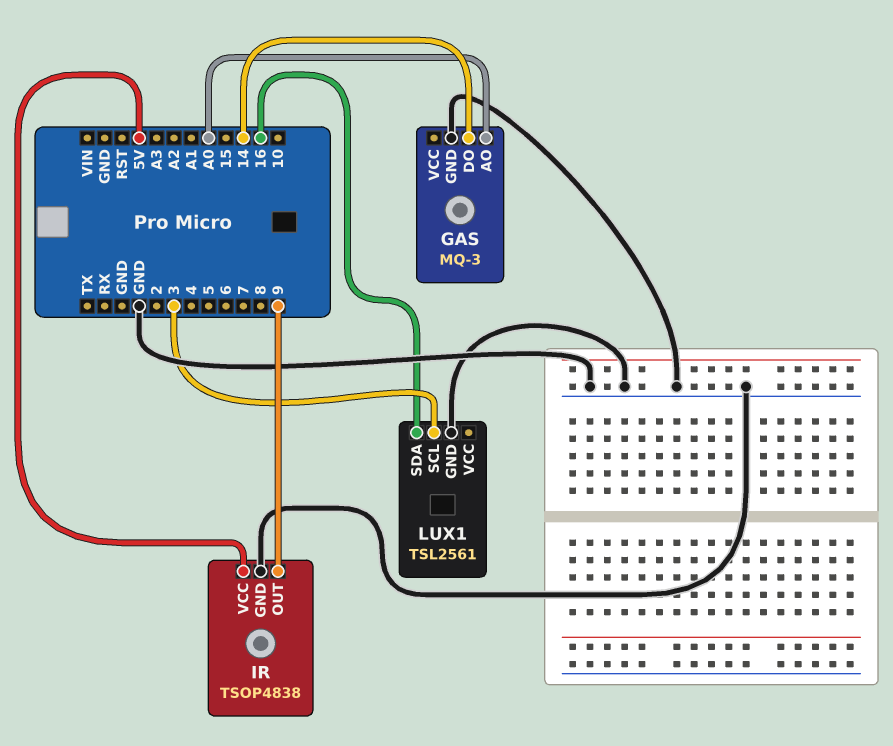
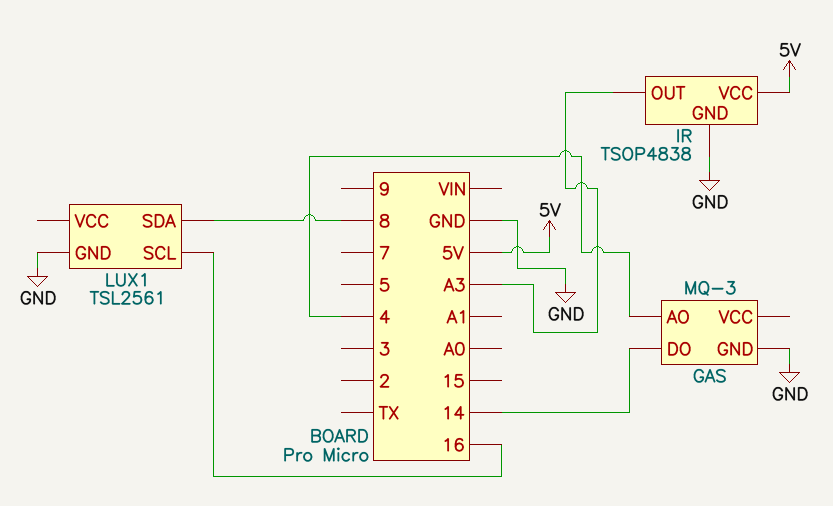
GAS pin AO: A0 -> 4
IR pin OUT: 9 -> A3
LUX1 pin SCL: 3 -> 16
LUX1 pin SDA: 16 -> 8

